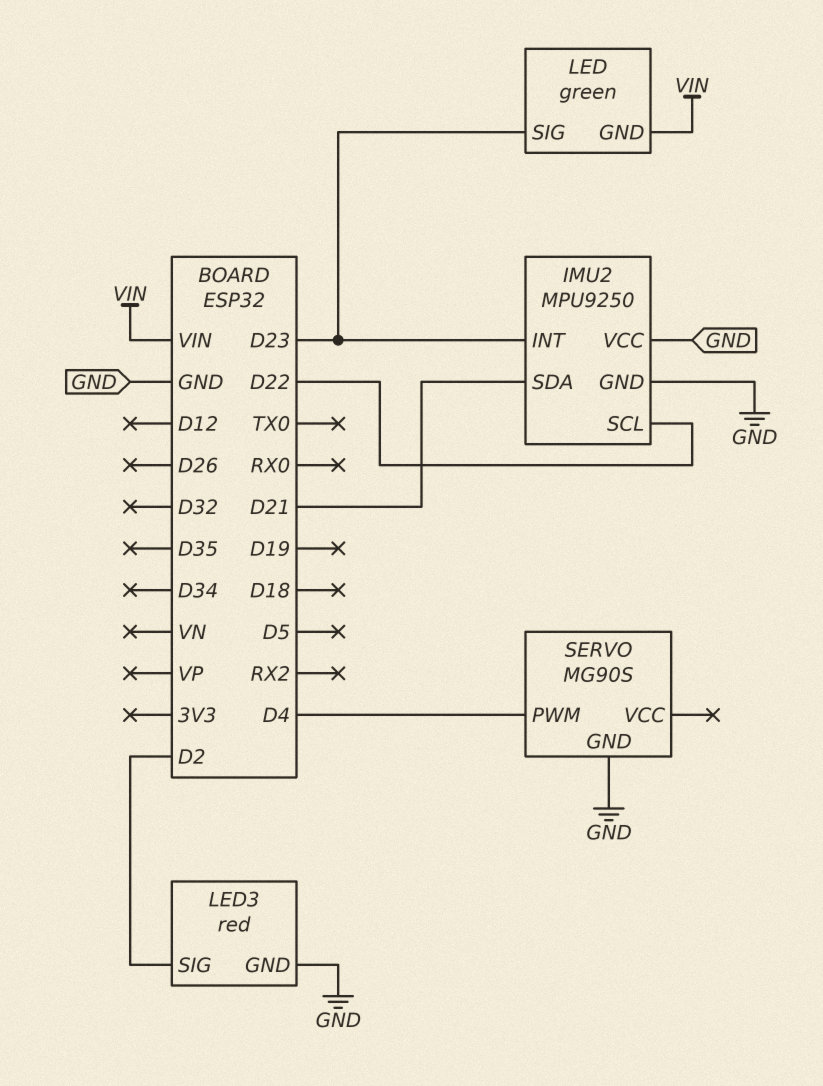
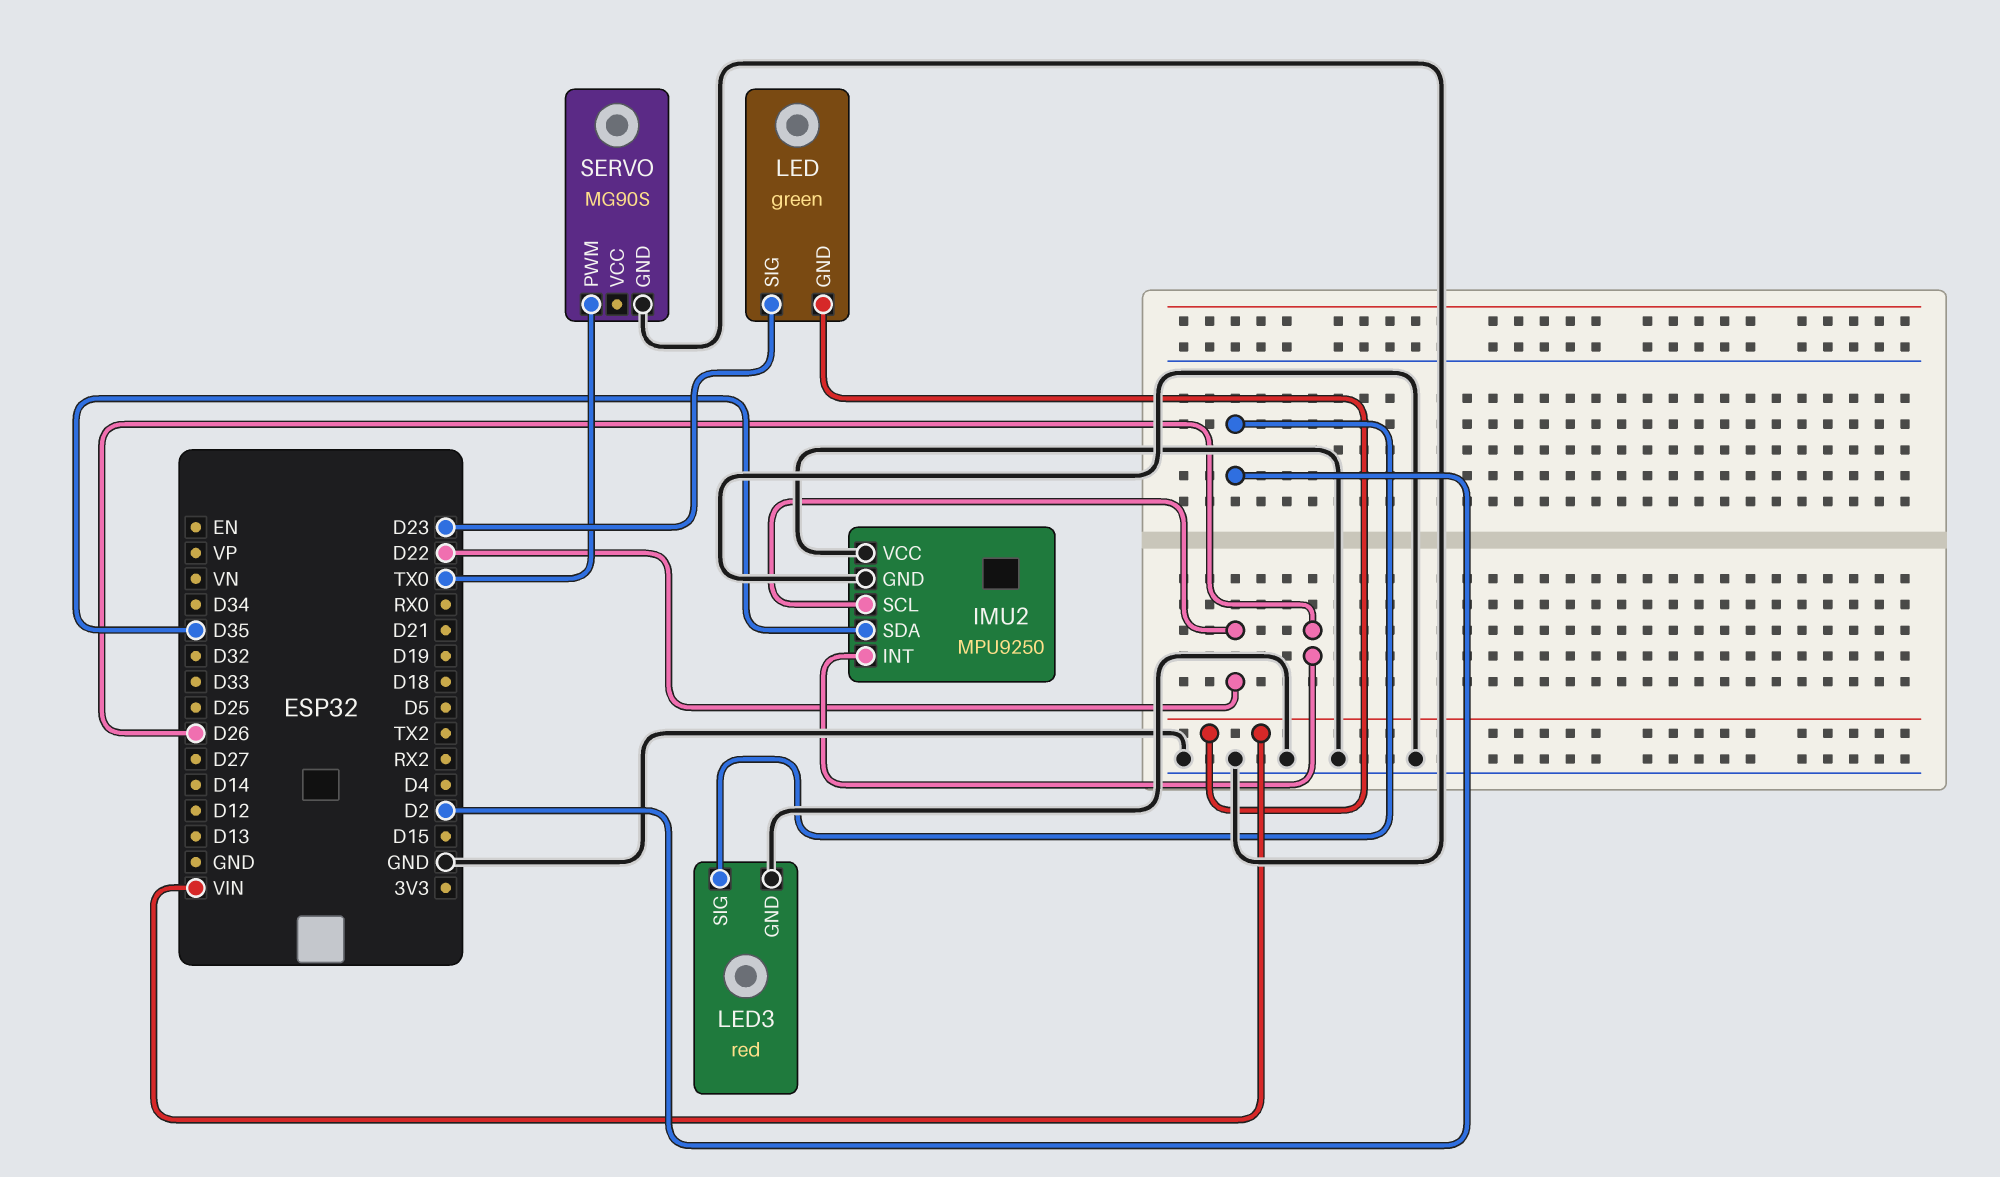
IMU2 pin INT: D23 -> D26
IMU2 pin SDA: D21 -> D35
SERVO pin PWM: D4 -> TX0

